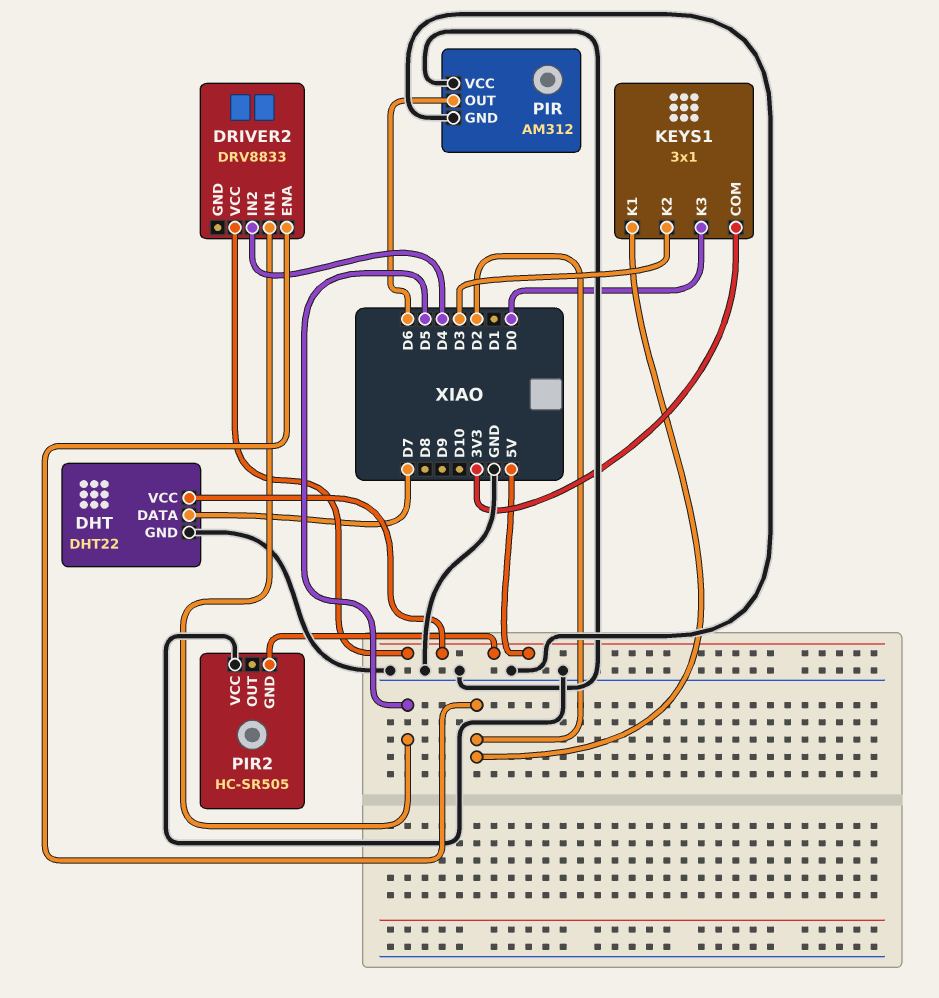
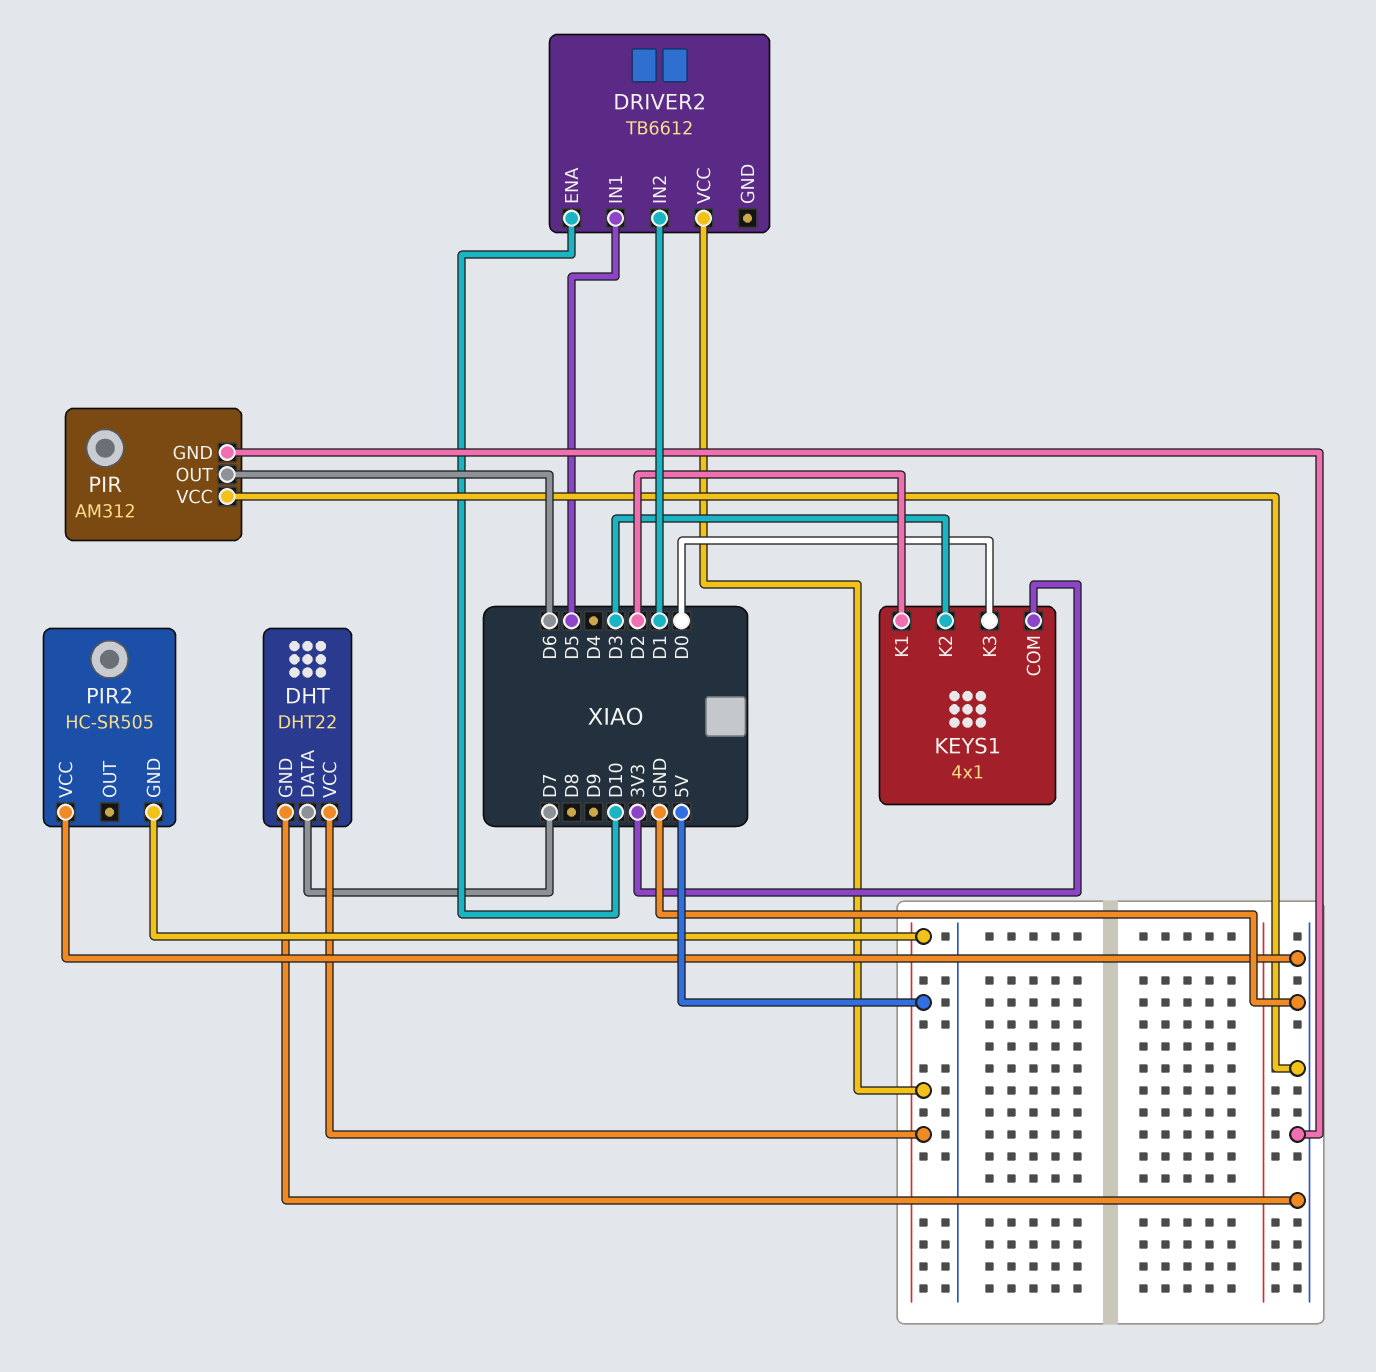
DRIVER2: DRV8833 -> TB6612
DRIVER2 pin ENA: D2 -> D10
DRIVER2 pin IN2: D4 -> D1
KEYS1: 3x1 -> 4x1

